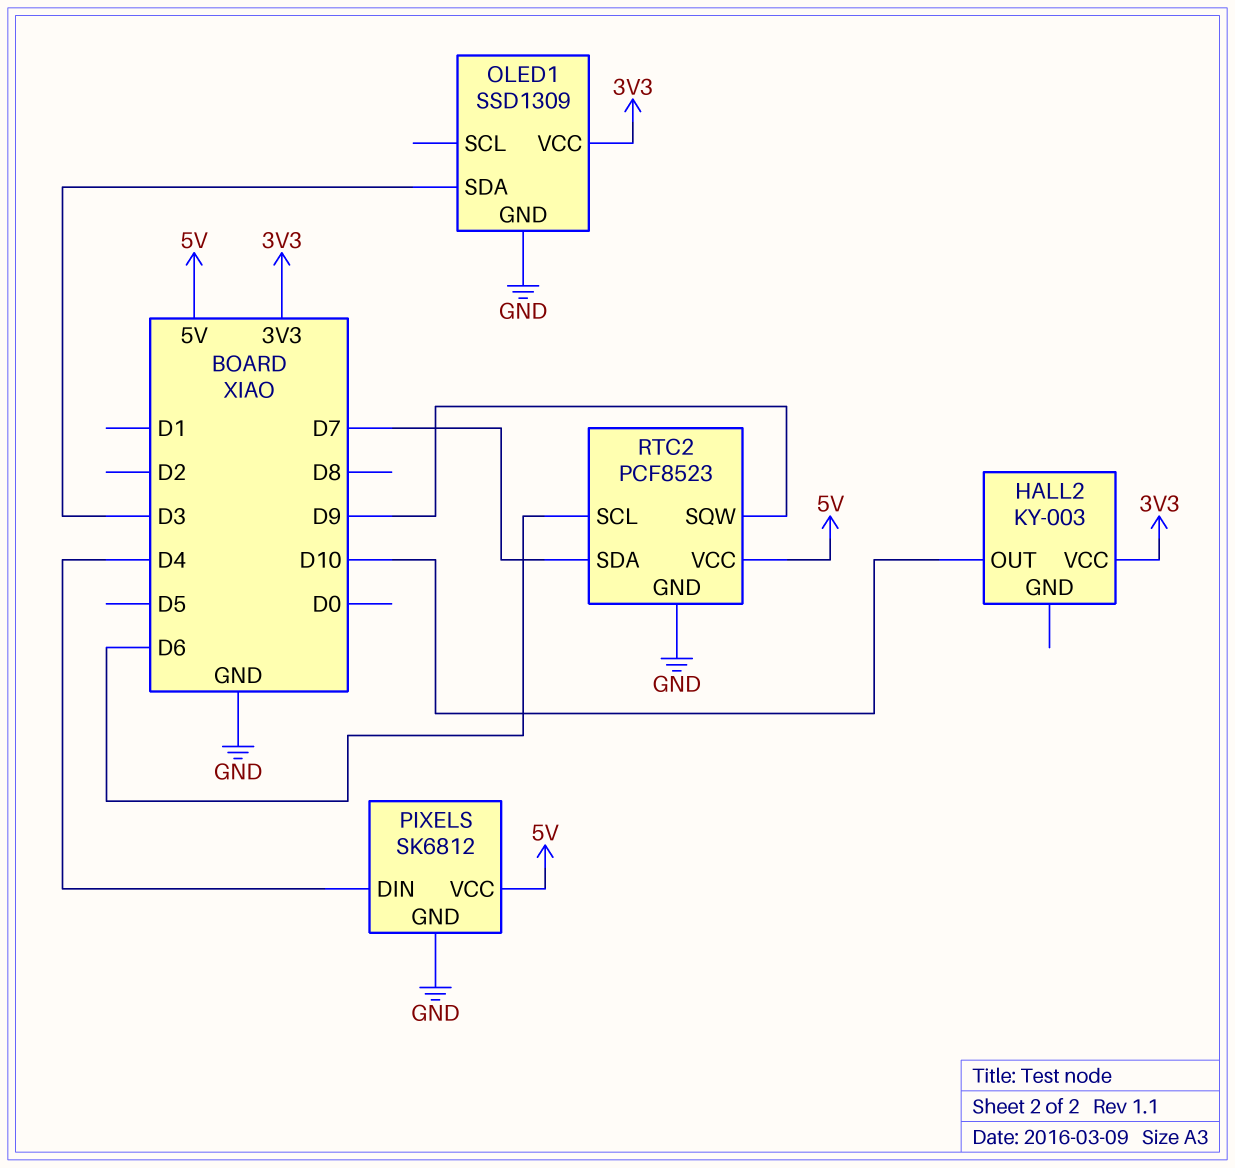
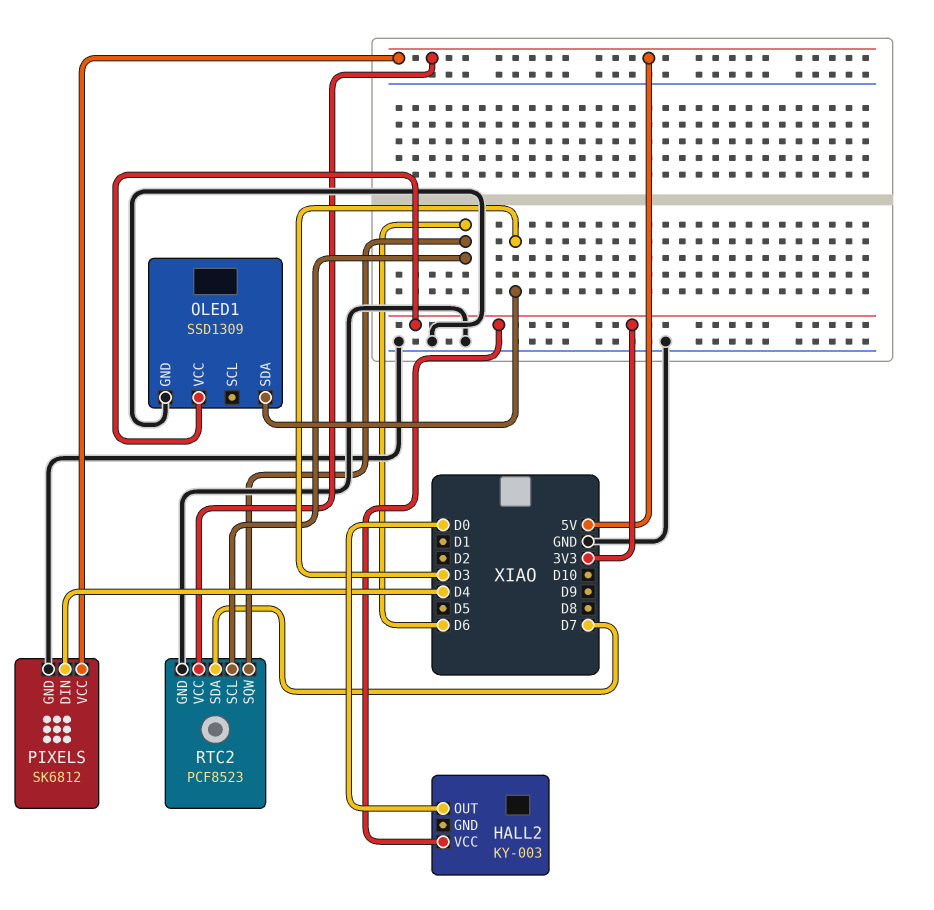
HALL2 pin OUT: D10 -> D0
RTC2 pin SQW: D9 -> D6

